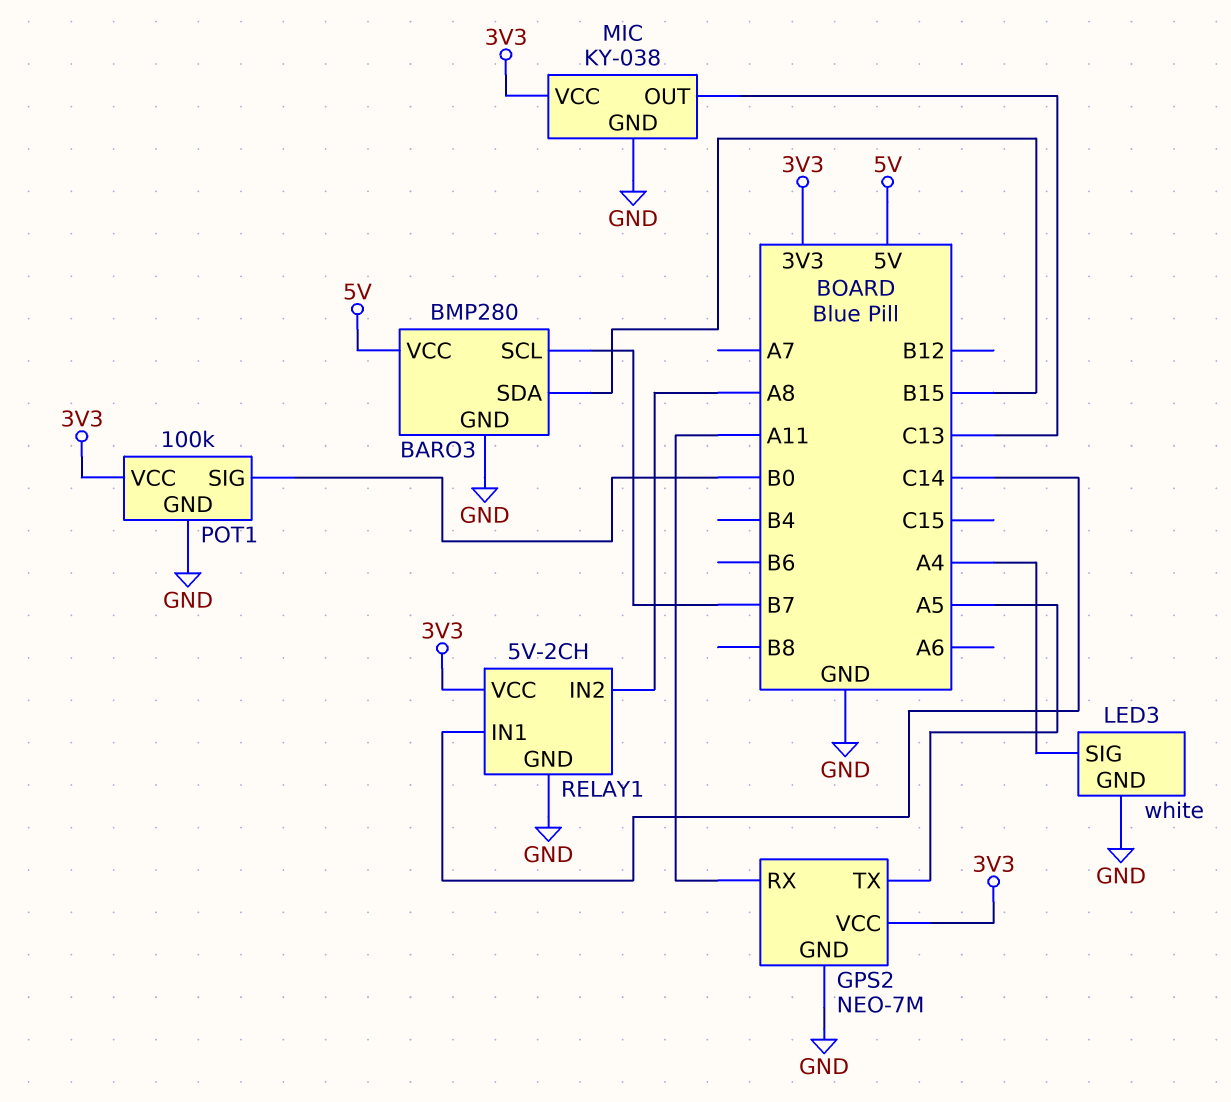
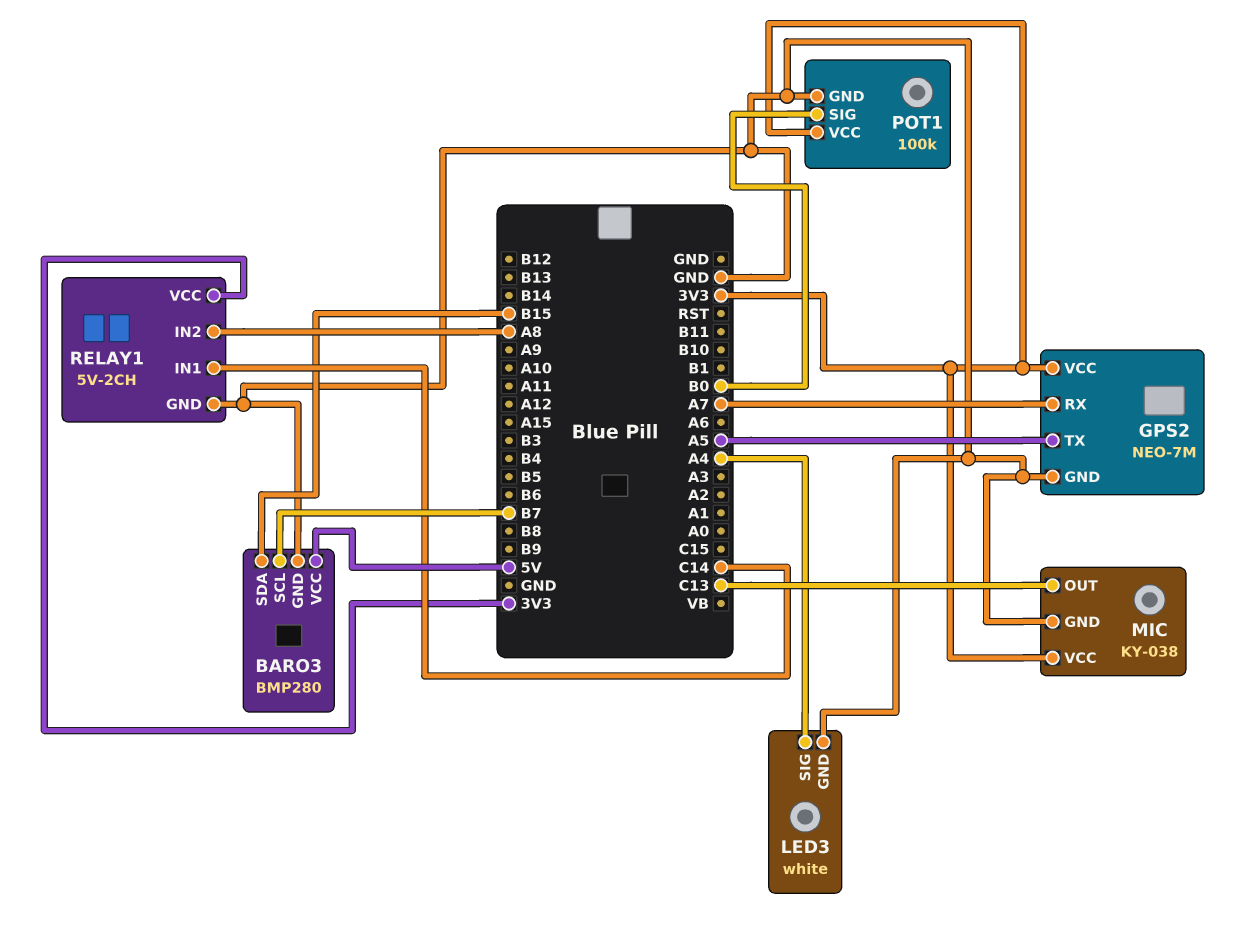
GPS2 pin RX: A11 -> A7

